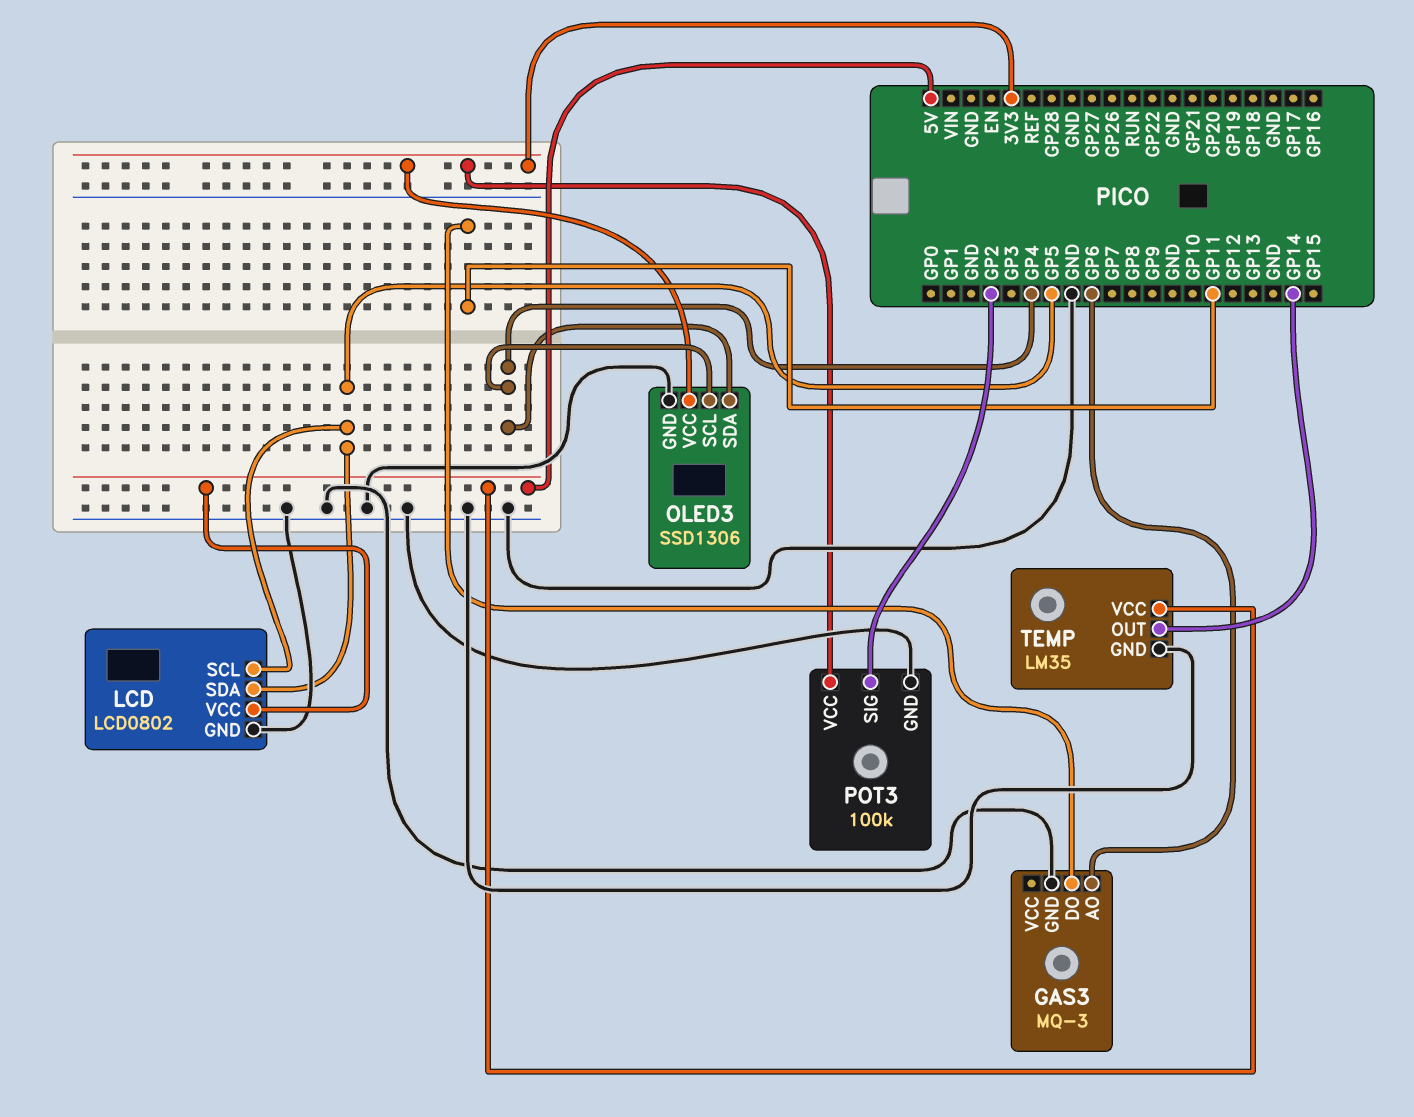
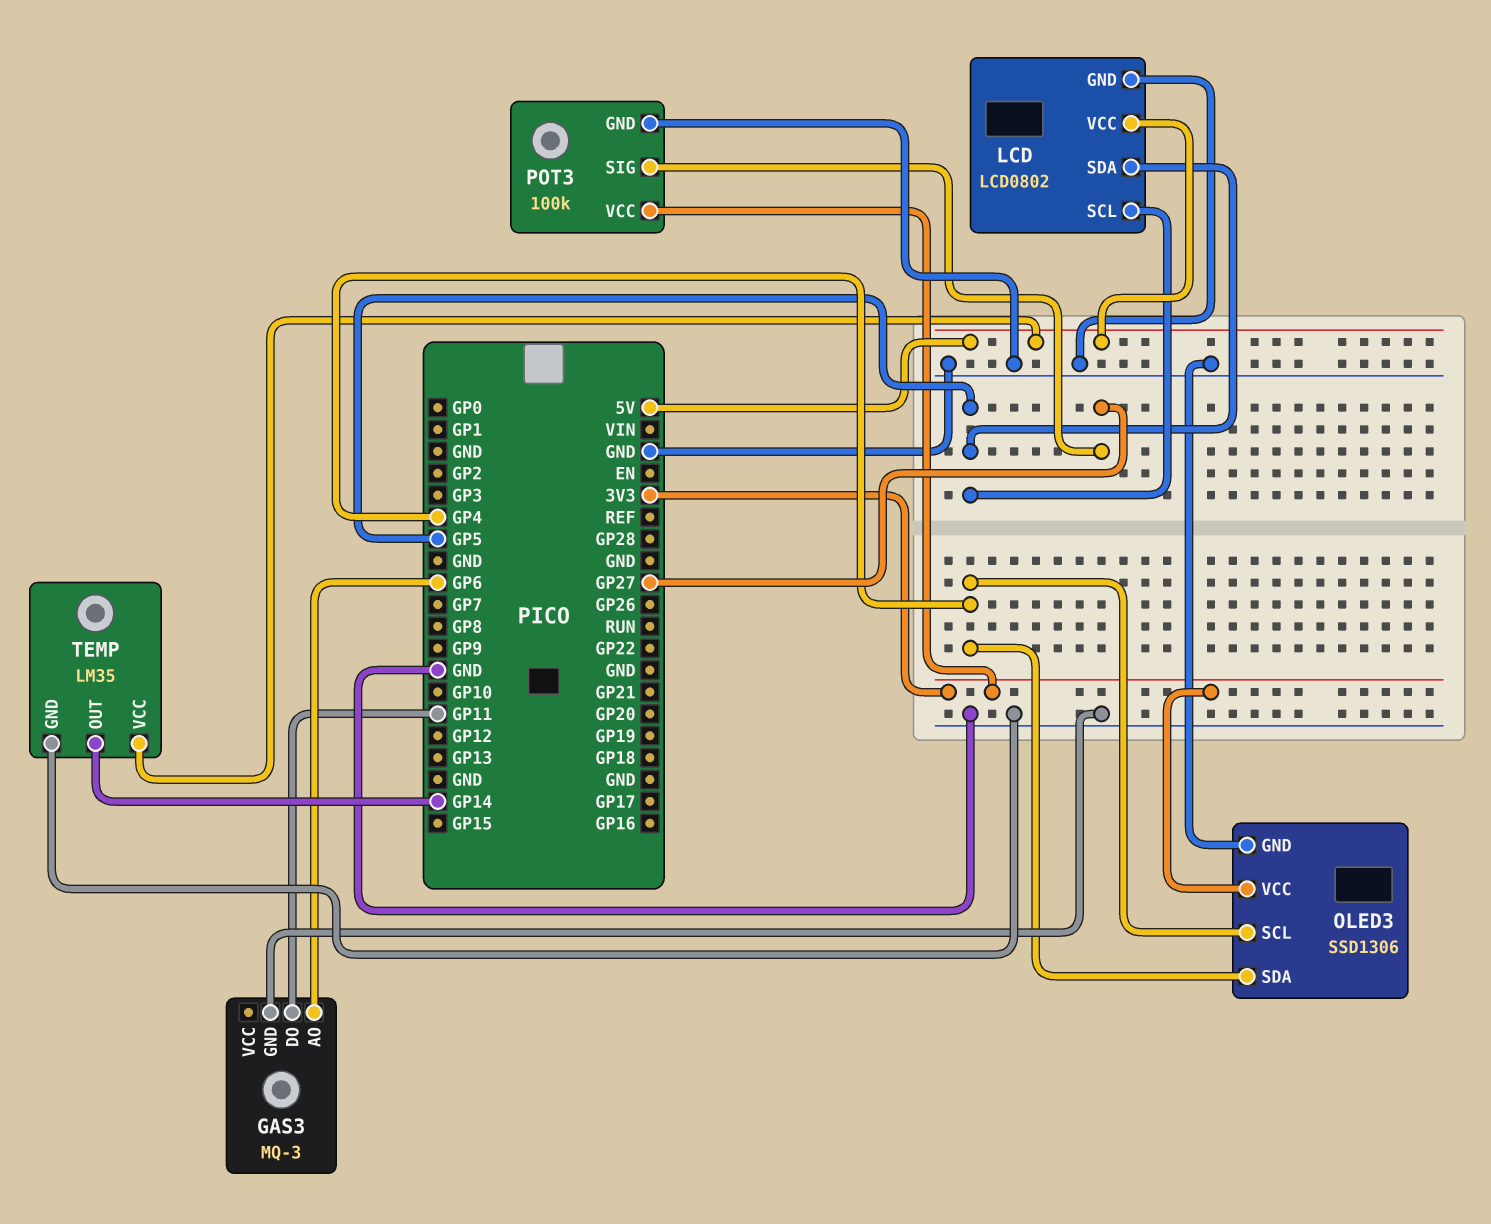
POT3 pin SIG: GP2 -> GP27

